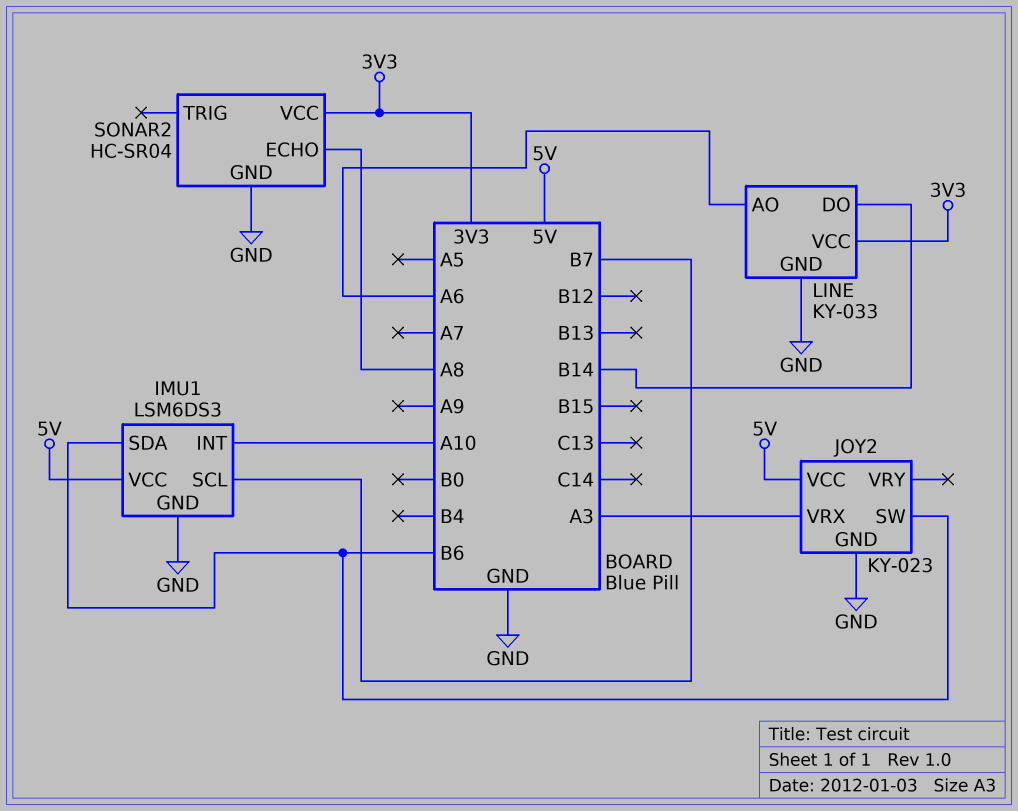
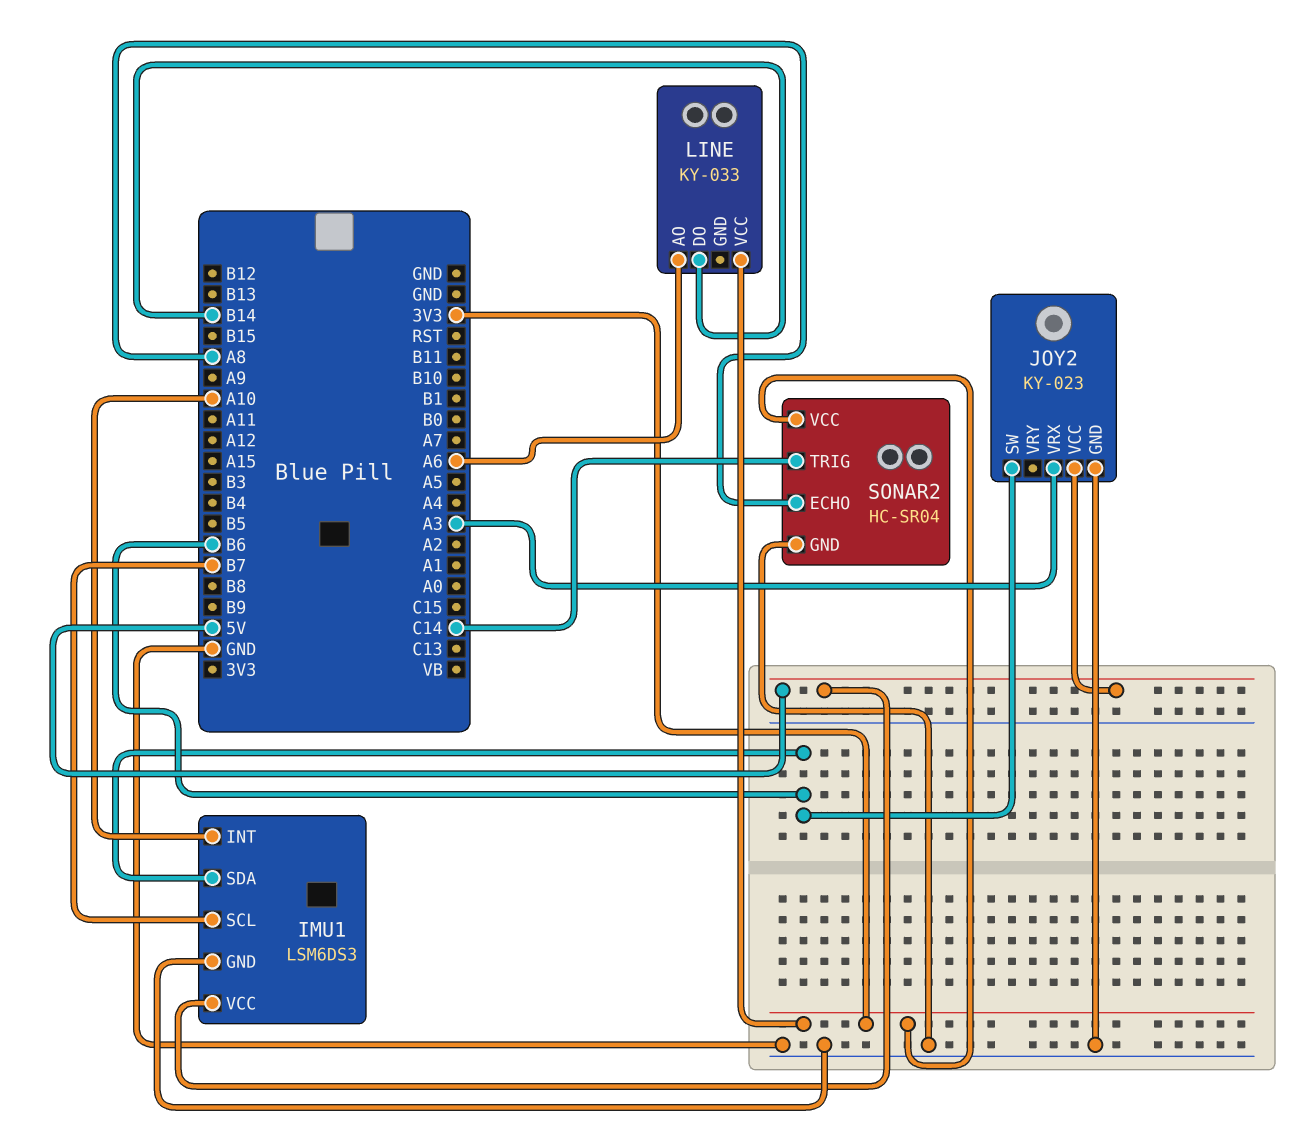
LINE pin GND: GND -> none
SONAR2 pin TRIG: none -> C14

